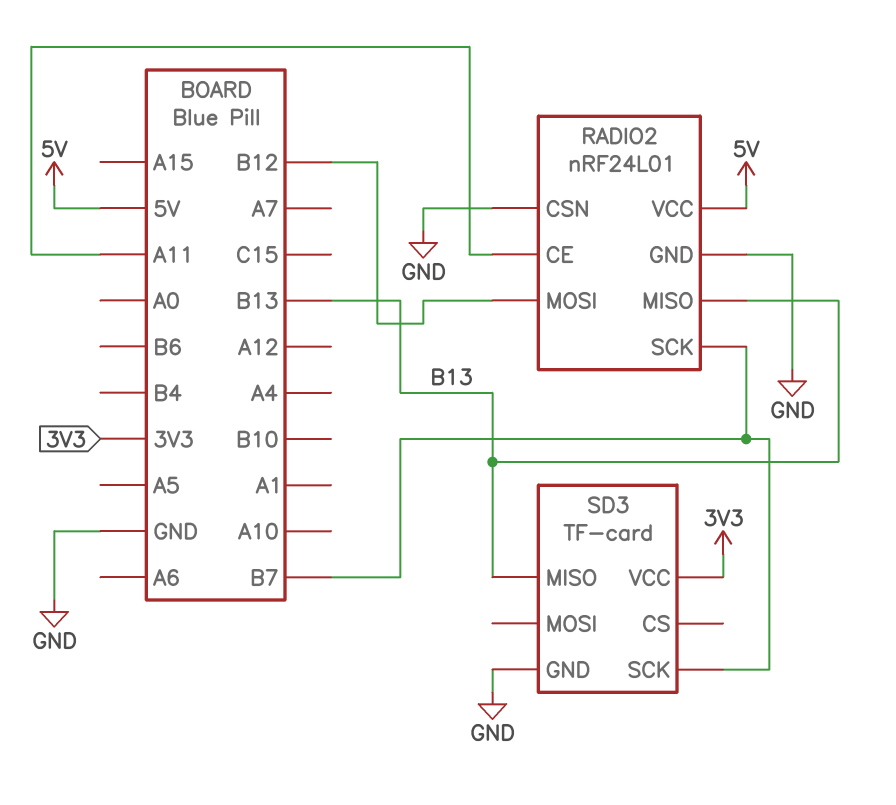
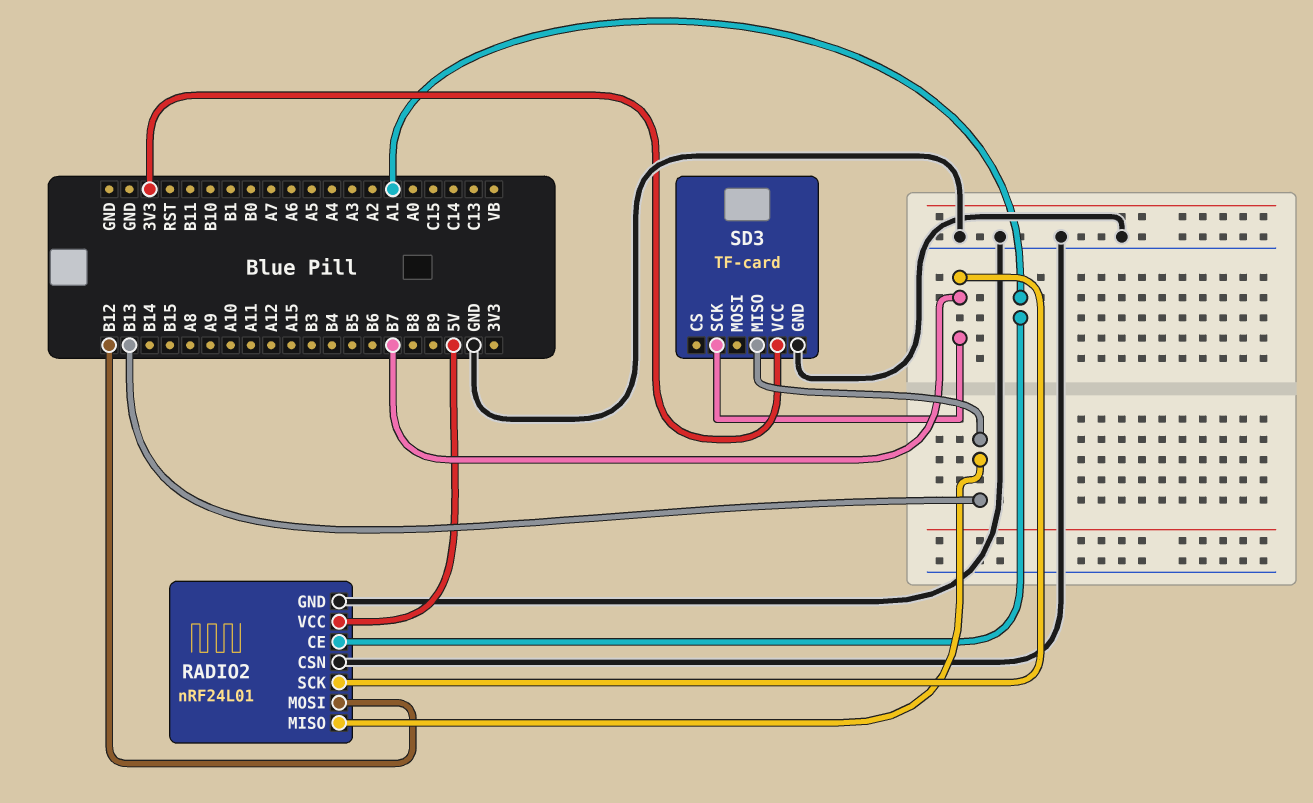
RADIO2 pin CE: A11 -> A1

